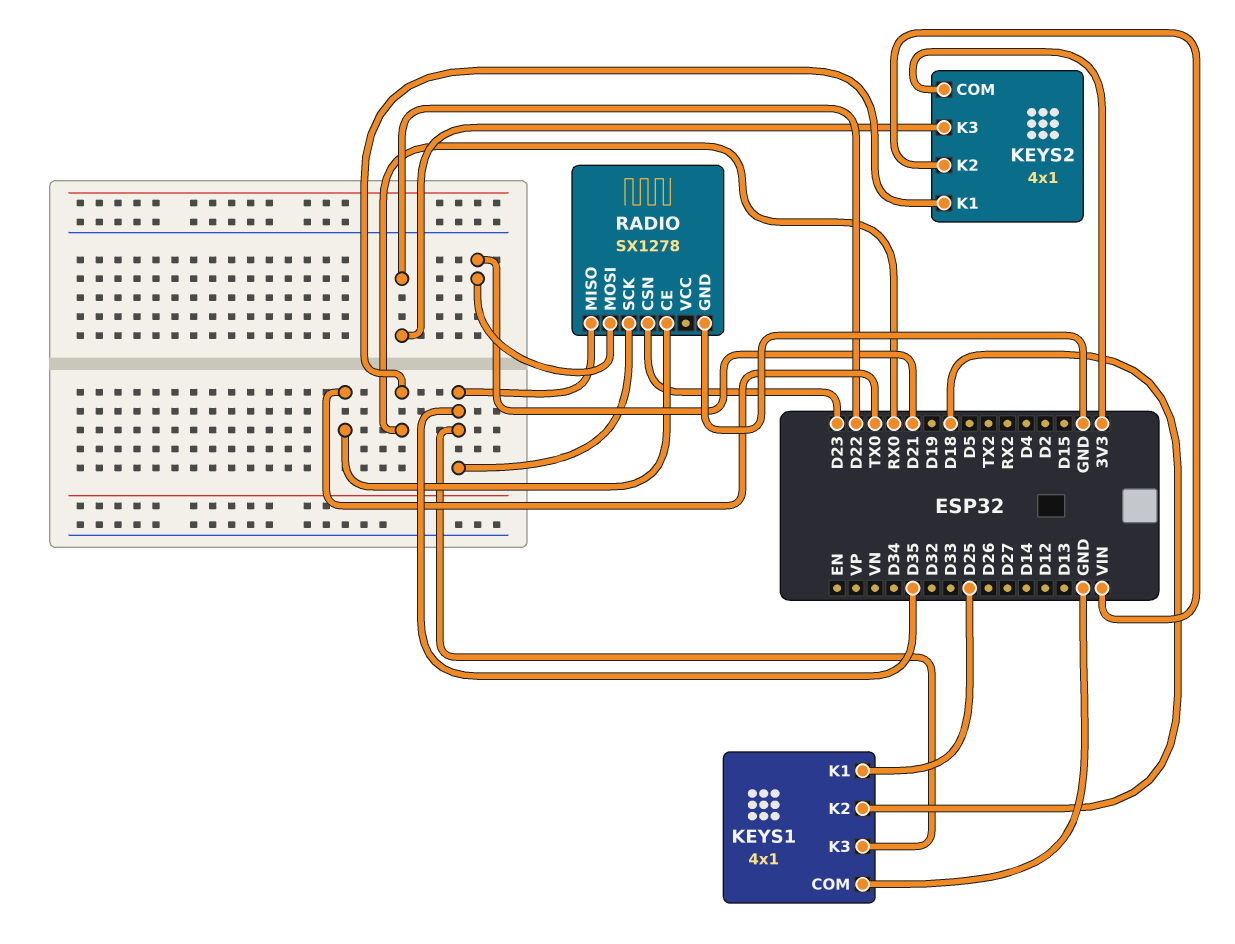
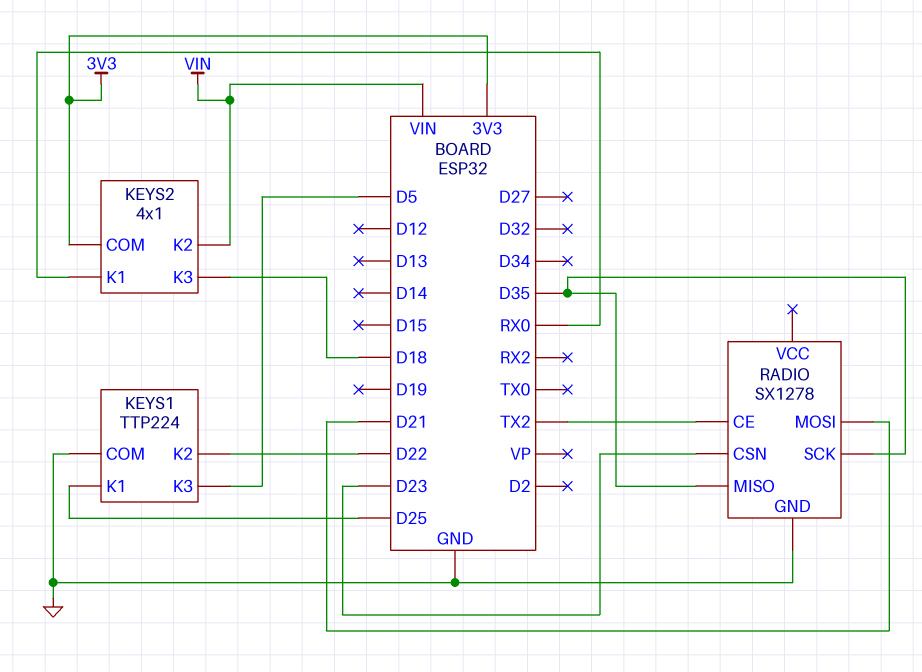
KEYS1: 4x1 -> TTP224
KEYS1 pin K2: D18 -> D22
KEYS1 pin K3: D35 -> D5
KEYS2 pin K3: D22 -> D18
RADIO pin CE: TX0 -> TX2

